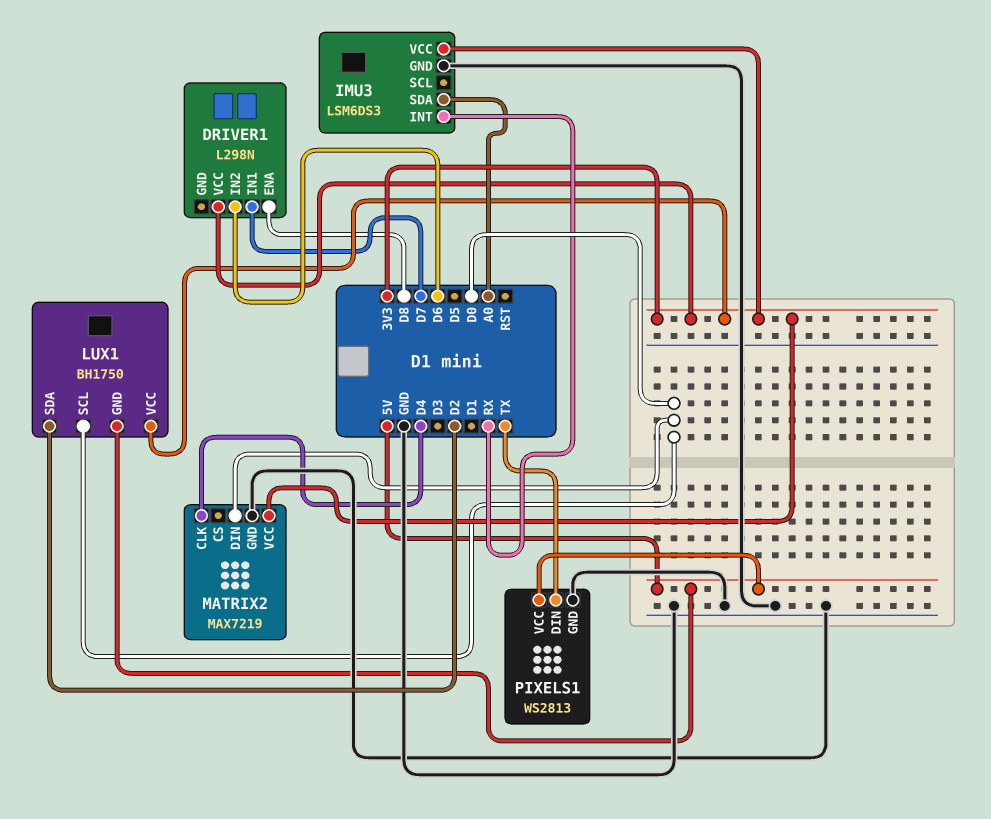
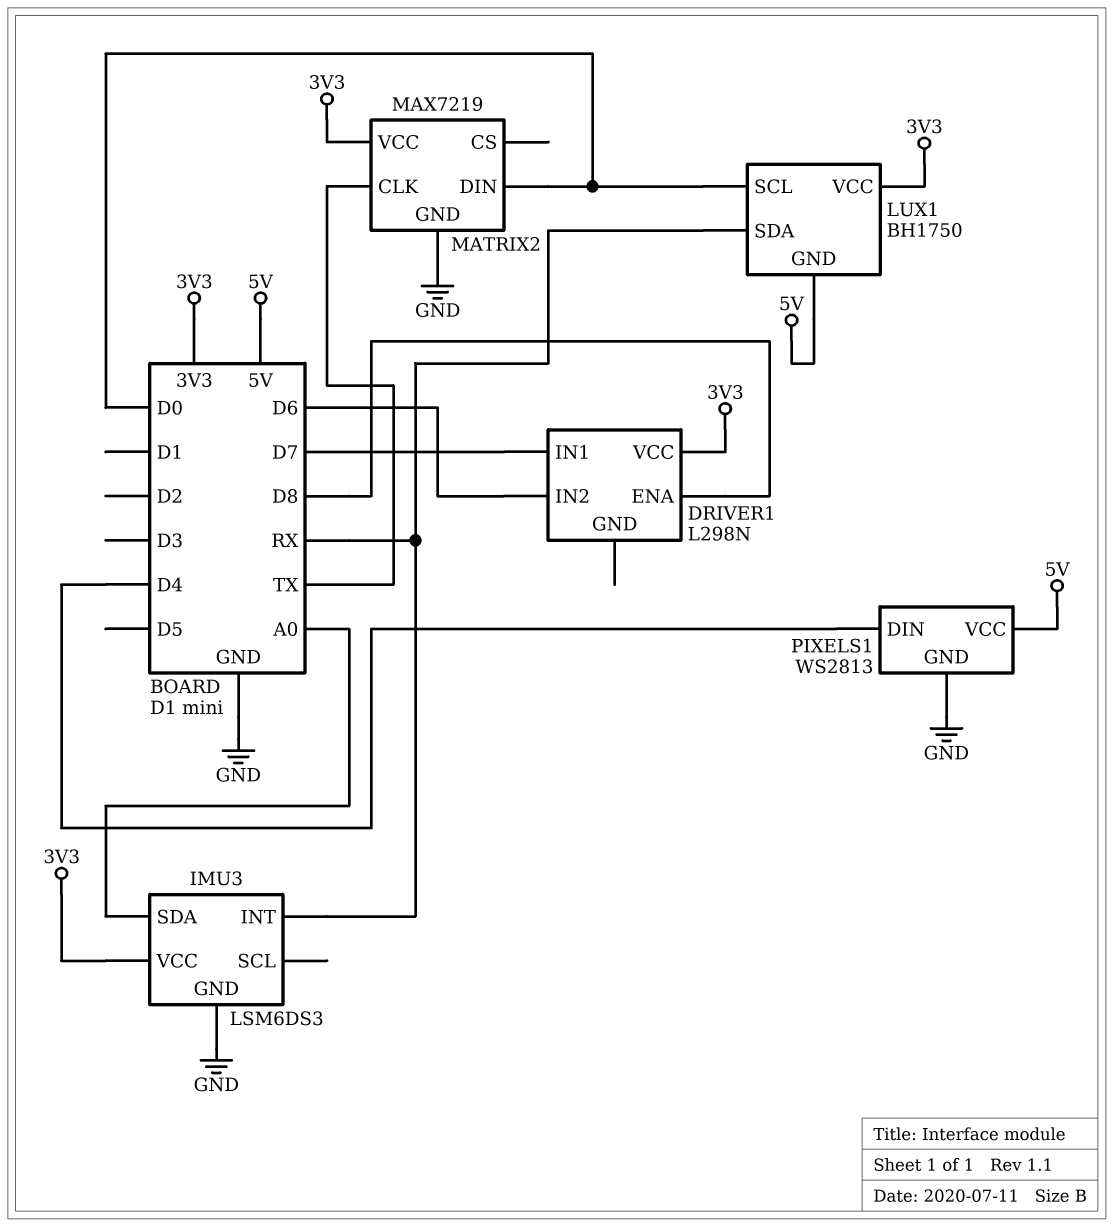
LUX1 pin SDA: D2 -> RX
MATRIX2 pin CLK: D4 -> TX
PIXELS1 pin DIN: TX -> D4

